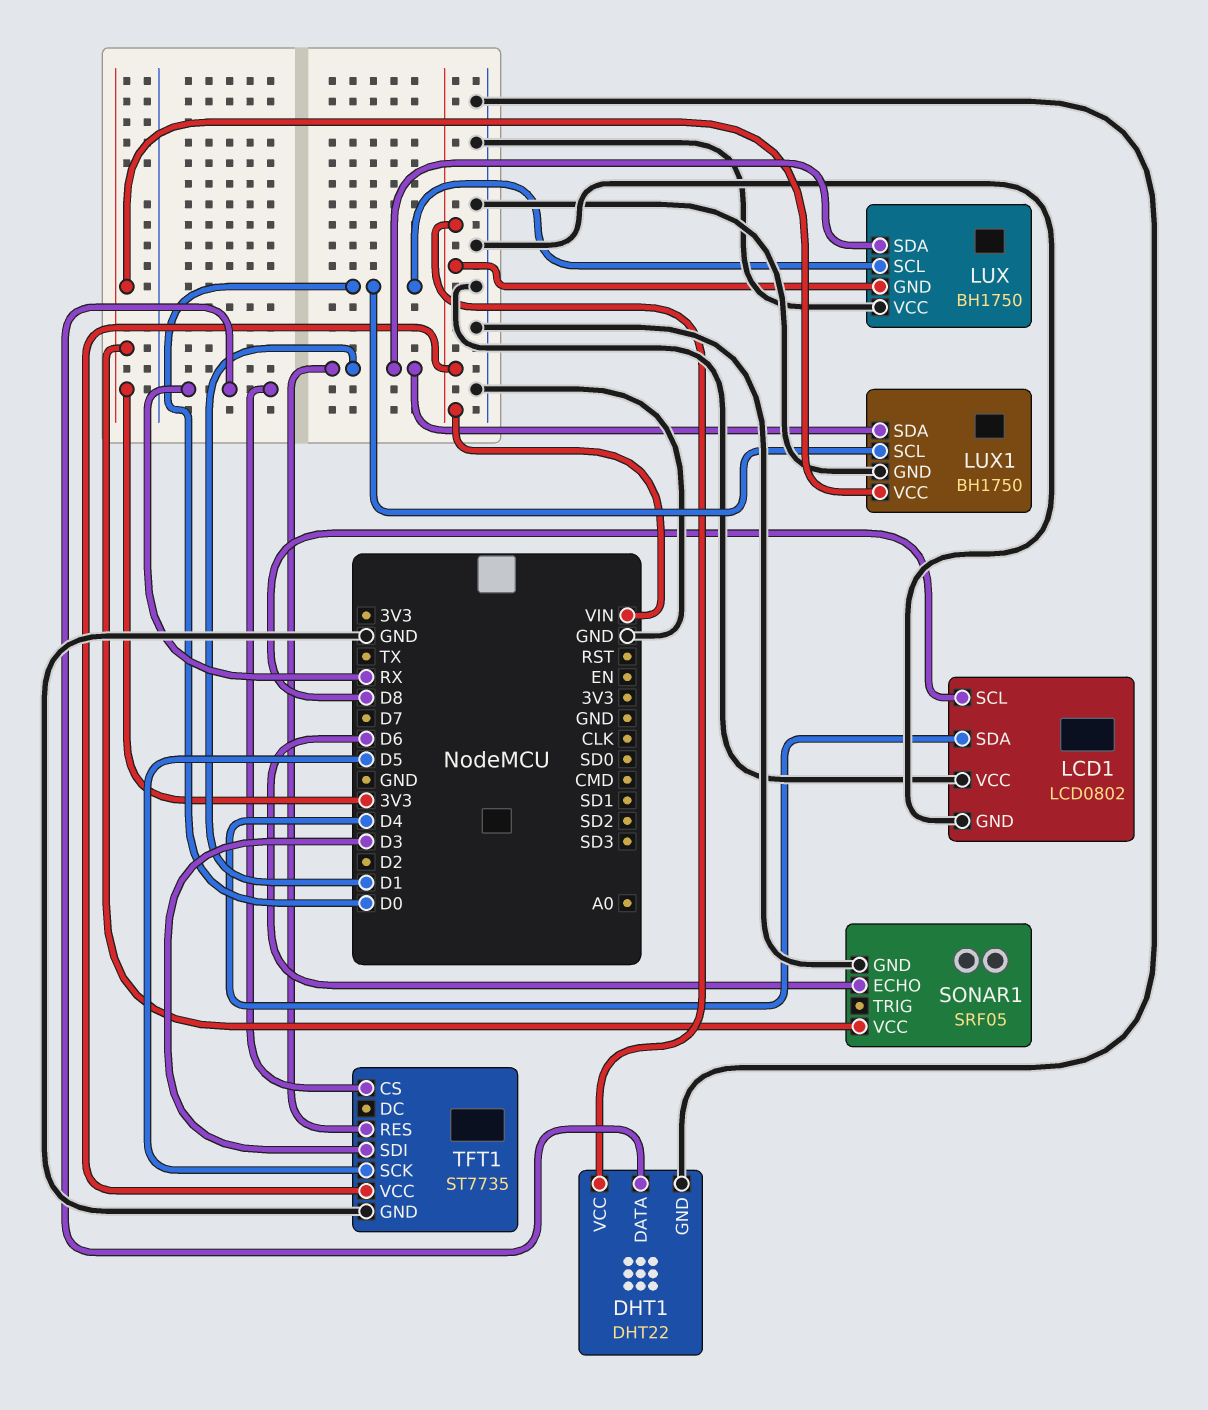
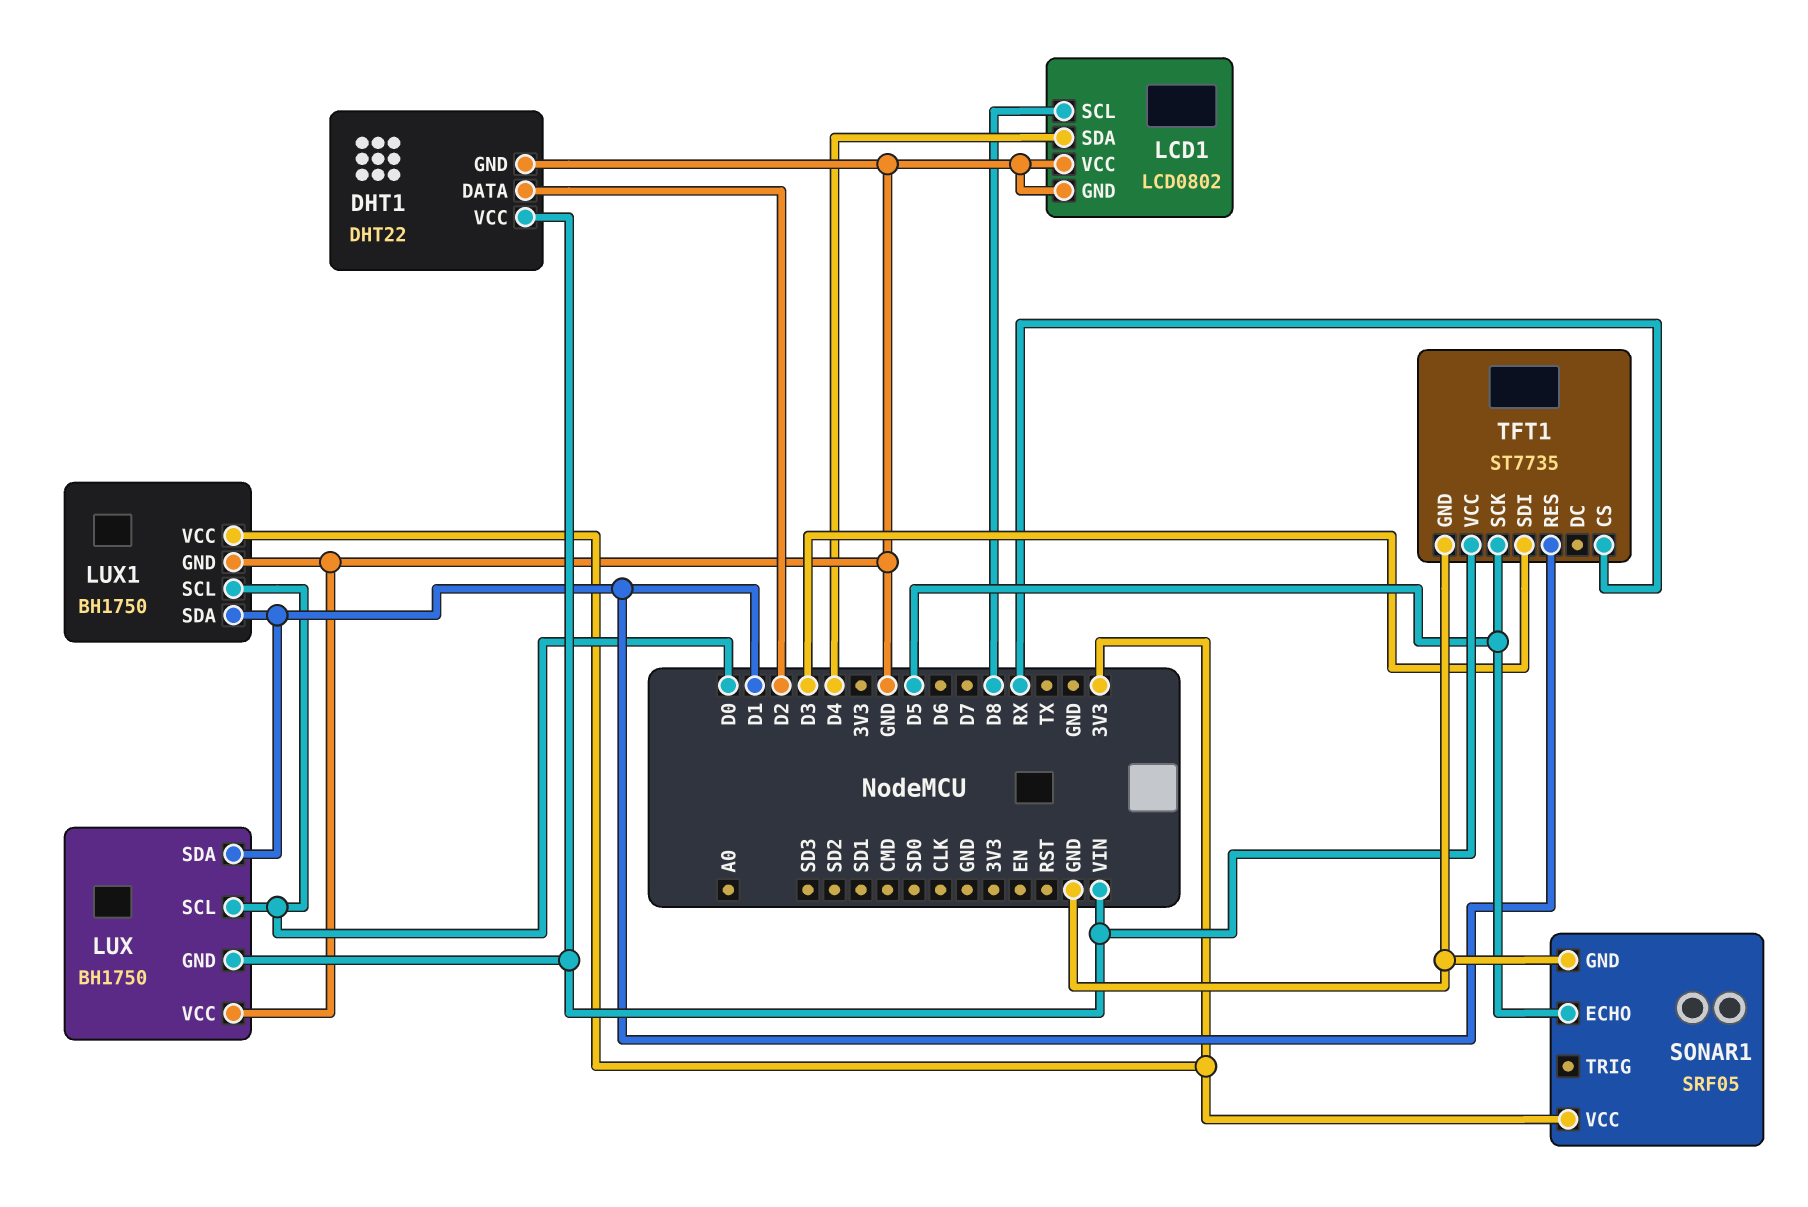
DHT1 pin DATA: RX -> D2
SONAR1 pin ECHO: D6 -> D5

